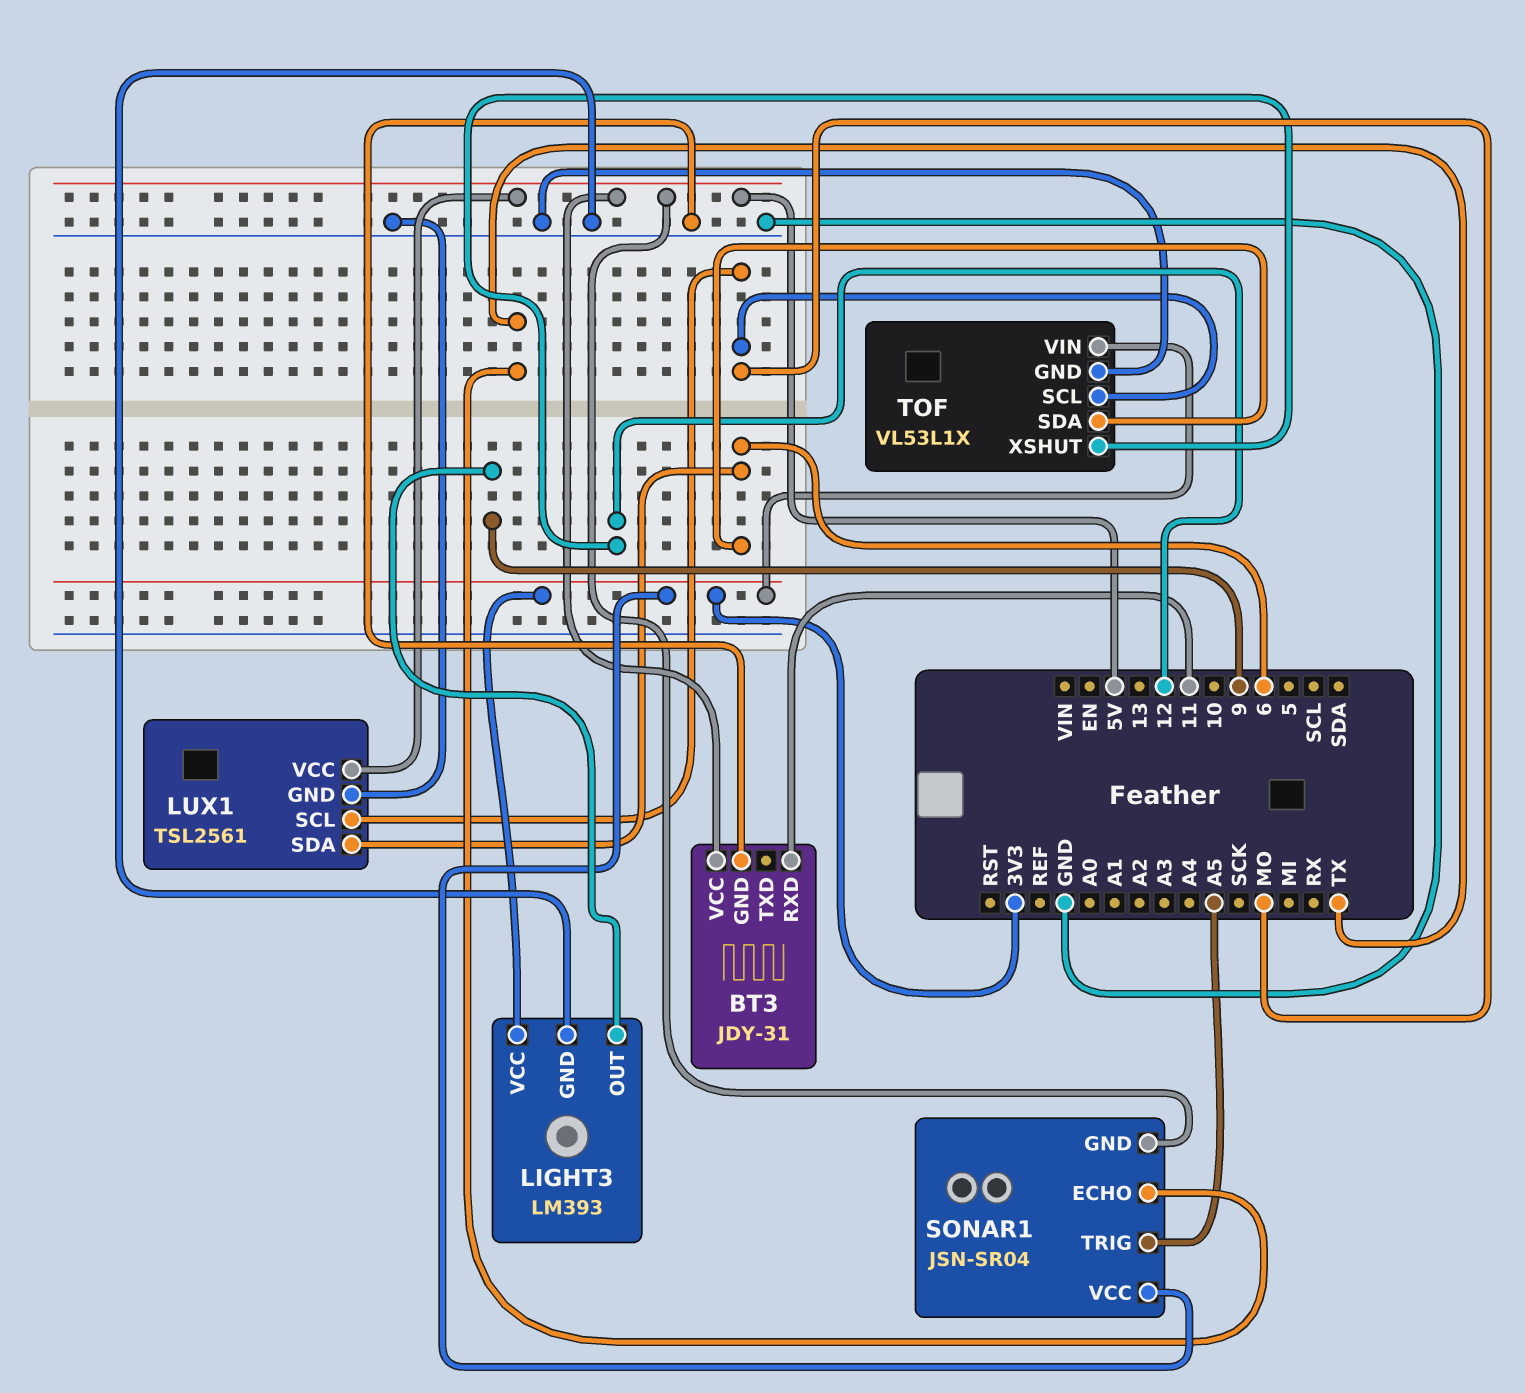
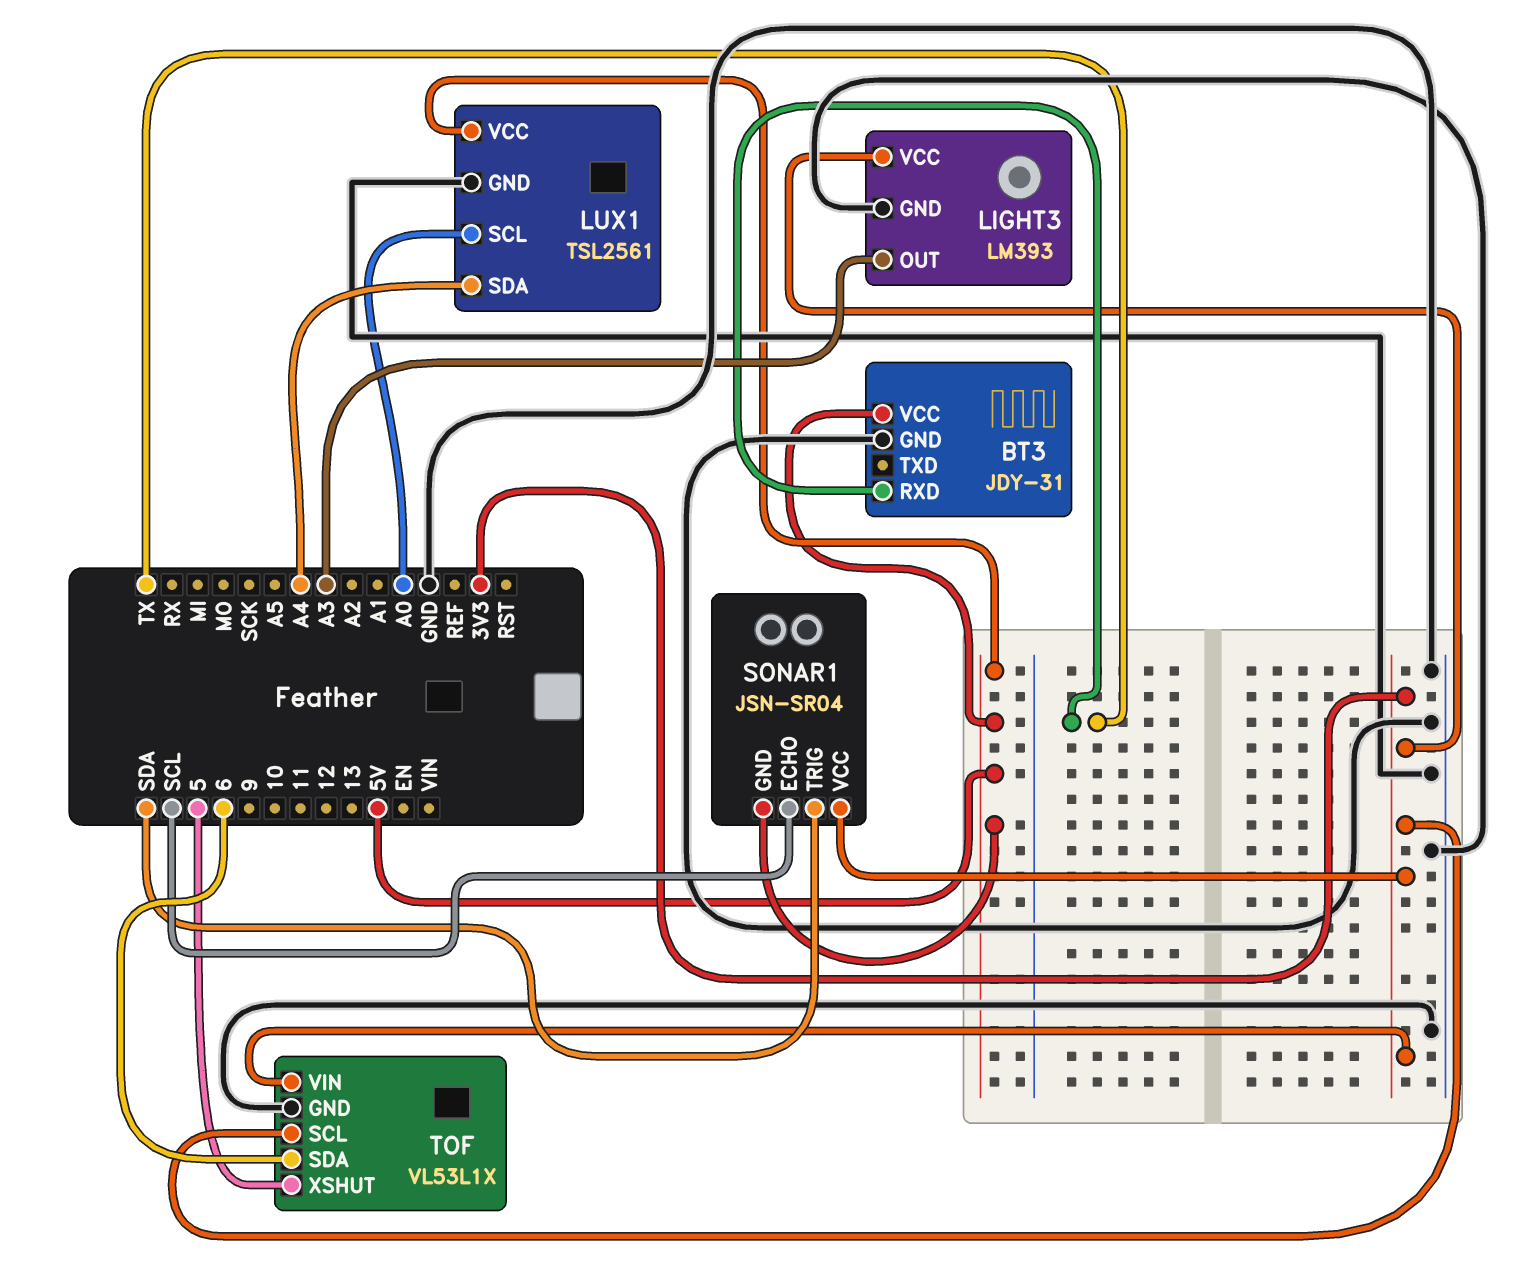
BT3 pin RXD: 11 -> TX
LIGHT3 pin OUT: 9 -> A3
LUX1 pin SCL: MO -> A0
LUX1 pin SDA: 6 -> A4
SONAR1 pin ECHO: TX -> SCL
SONAR1 pin TRIG: A5 -> SDA
TOF pin SCL: MO -> 3V3
TOF pin XSHUT: 12 -> 5

